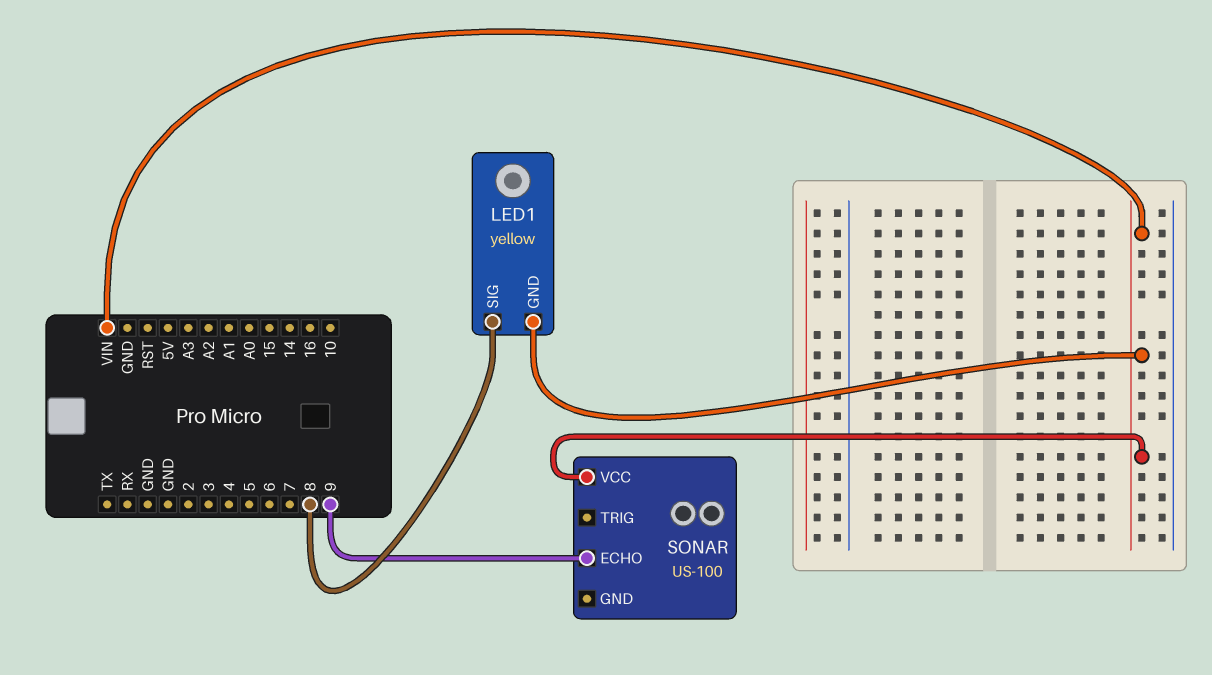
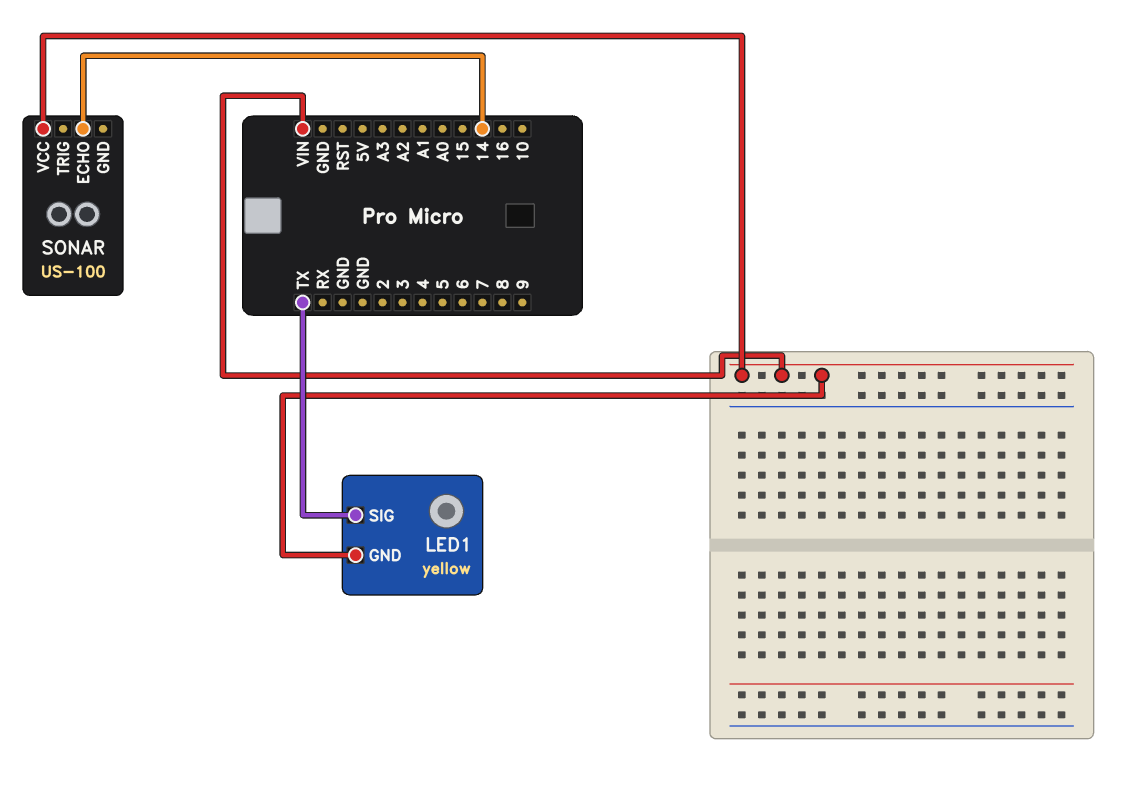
LED1 pin SIG: 8 -> TX
SONAR pin ECHO: 9 -> 14

